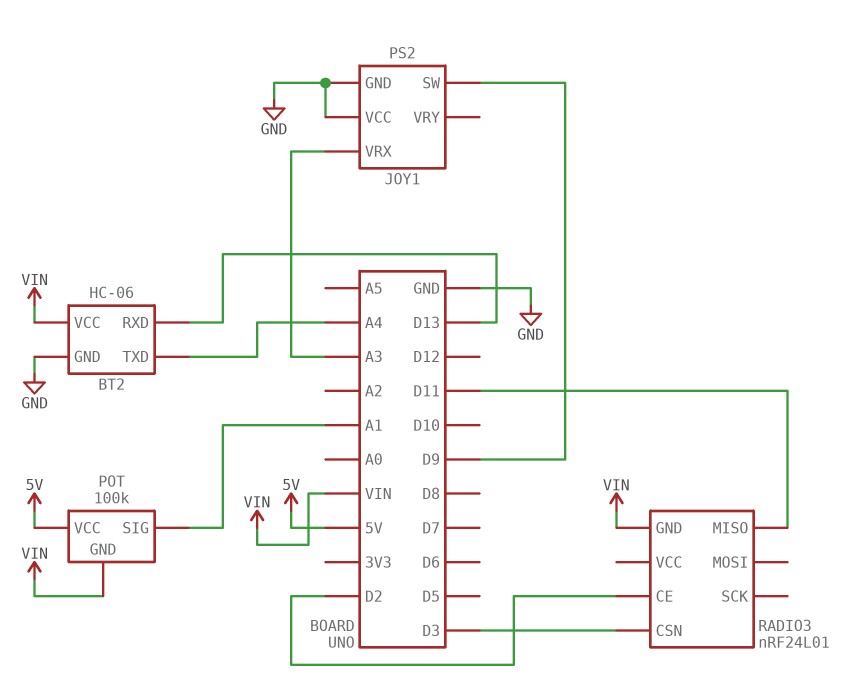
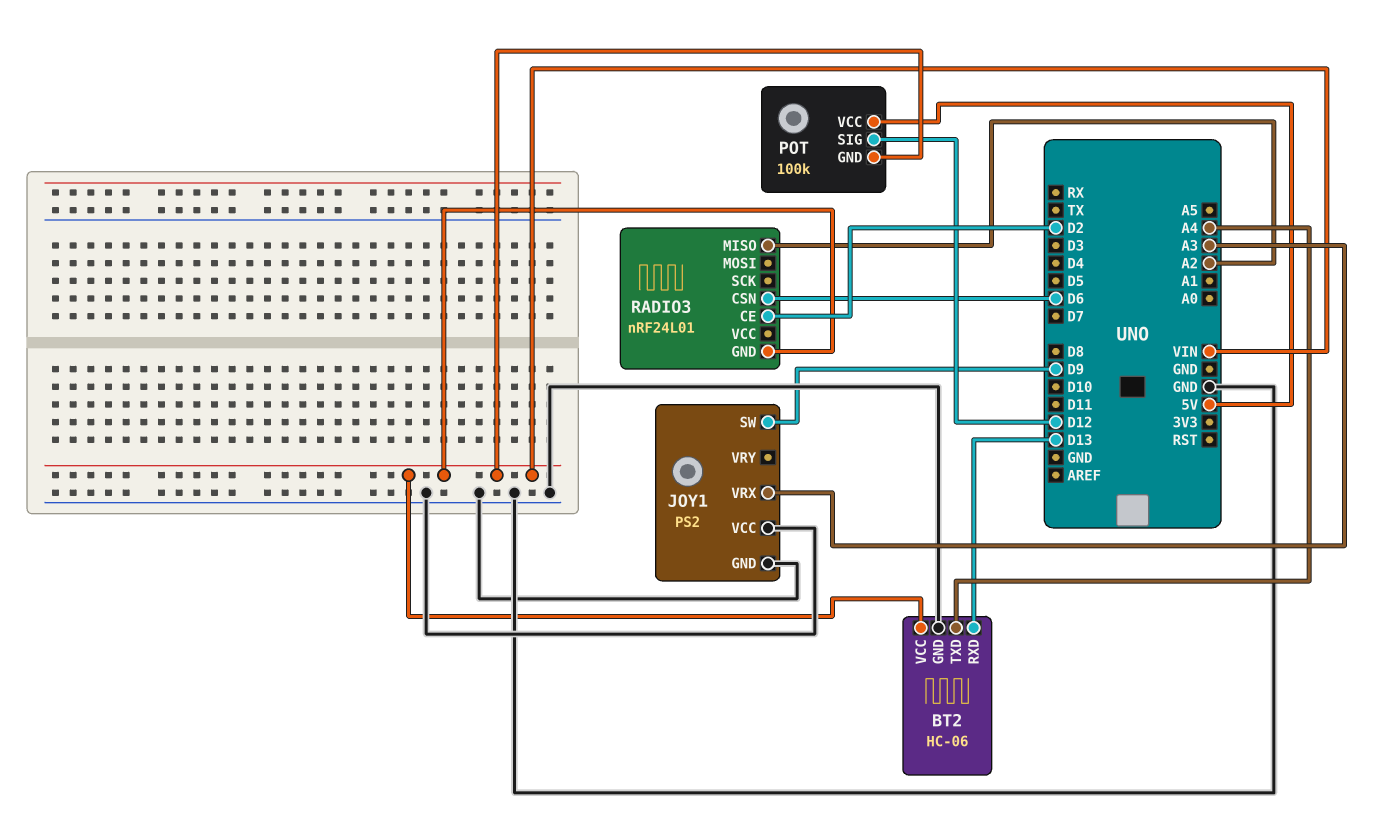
POT pin SIG: A1 -> D12
RADIO3 pin CSN: D3 -> D6
RADIO3 pin MISO: D11 -> A2

